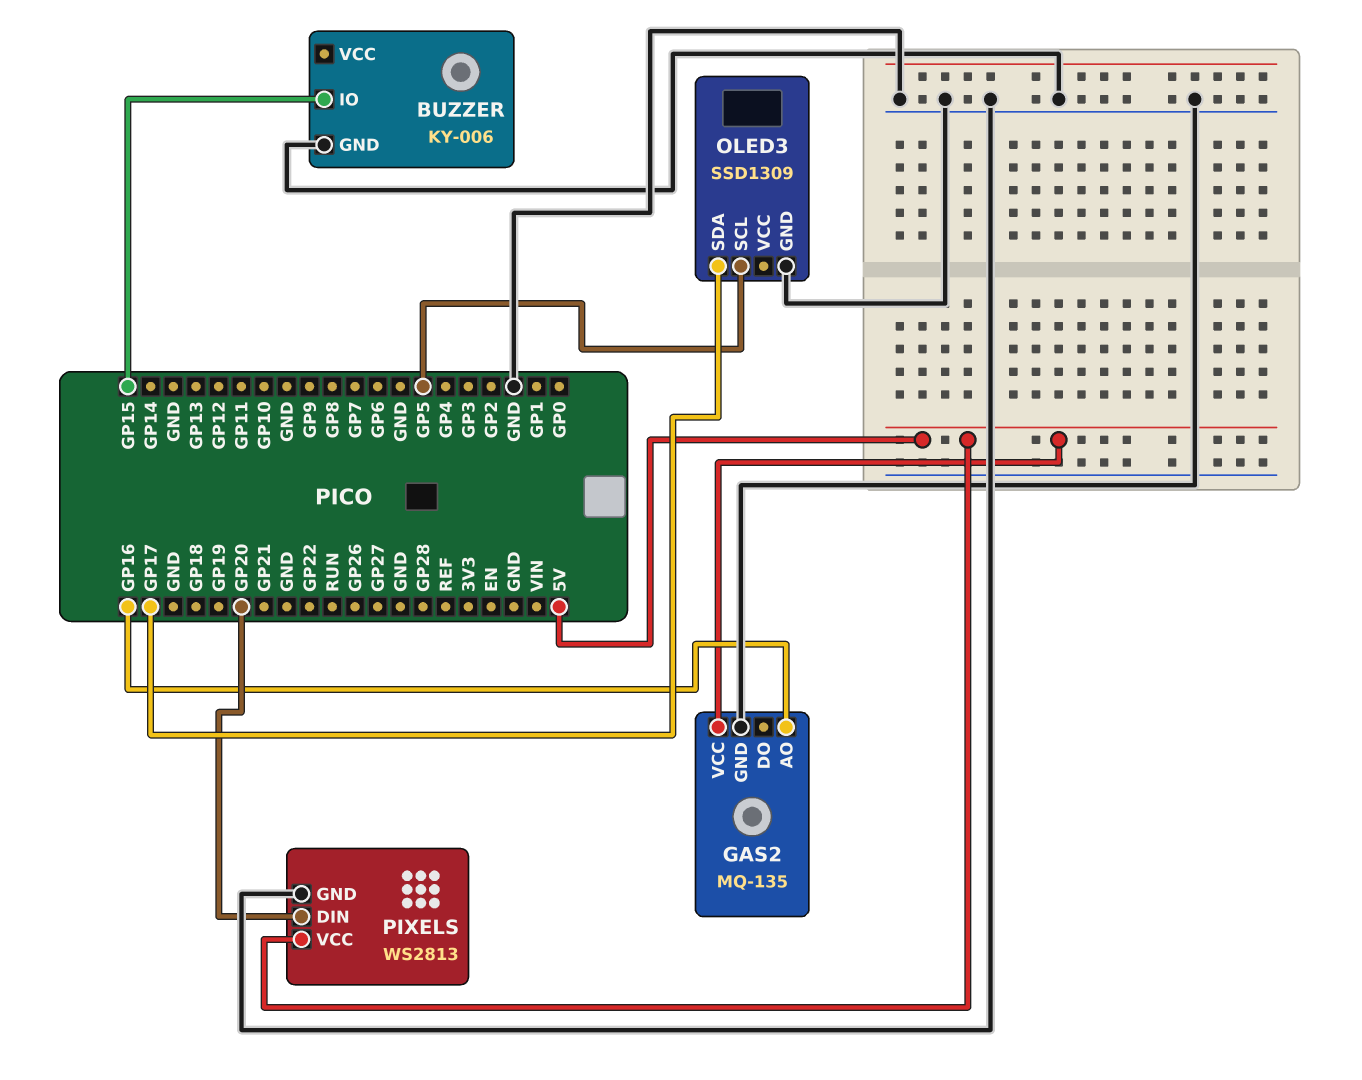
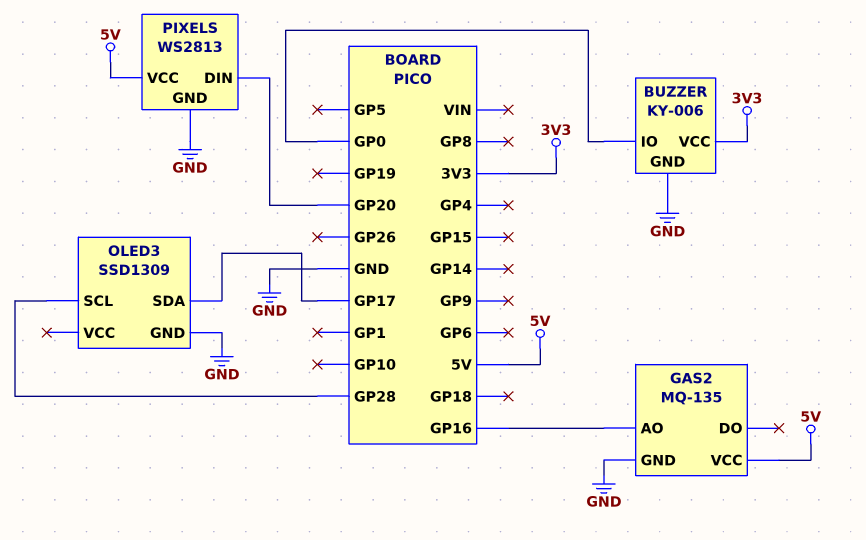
BUZZER pin IO: GP15 -> GP0
BUZZER pin VCC: none -> 3V3
OLED3 pin SCL: GP5 -> GP28

